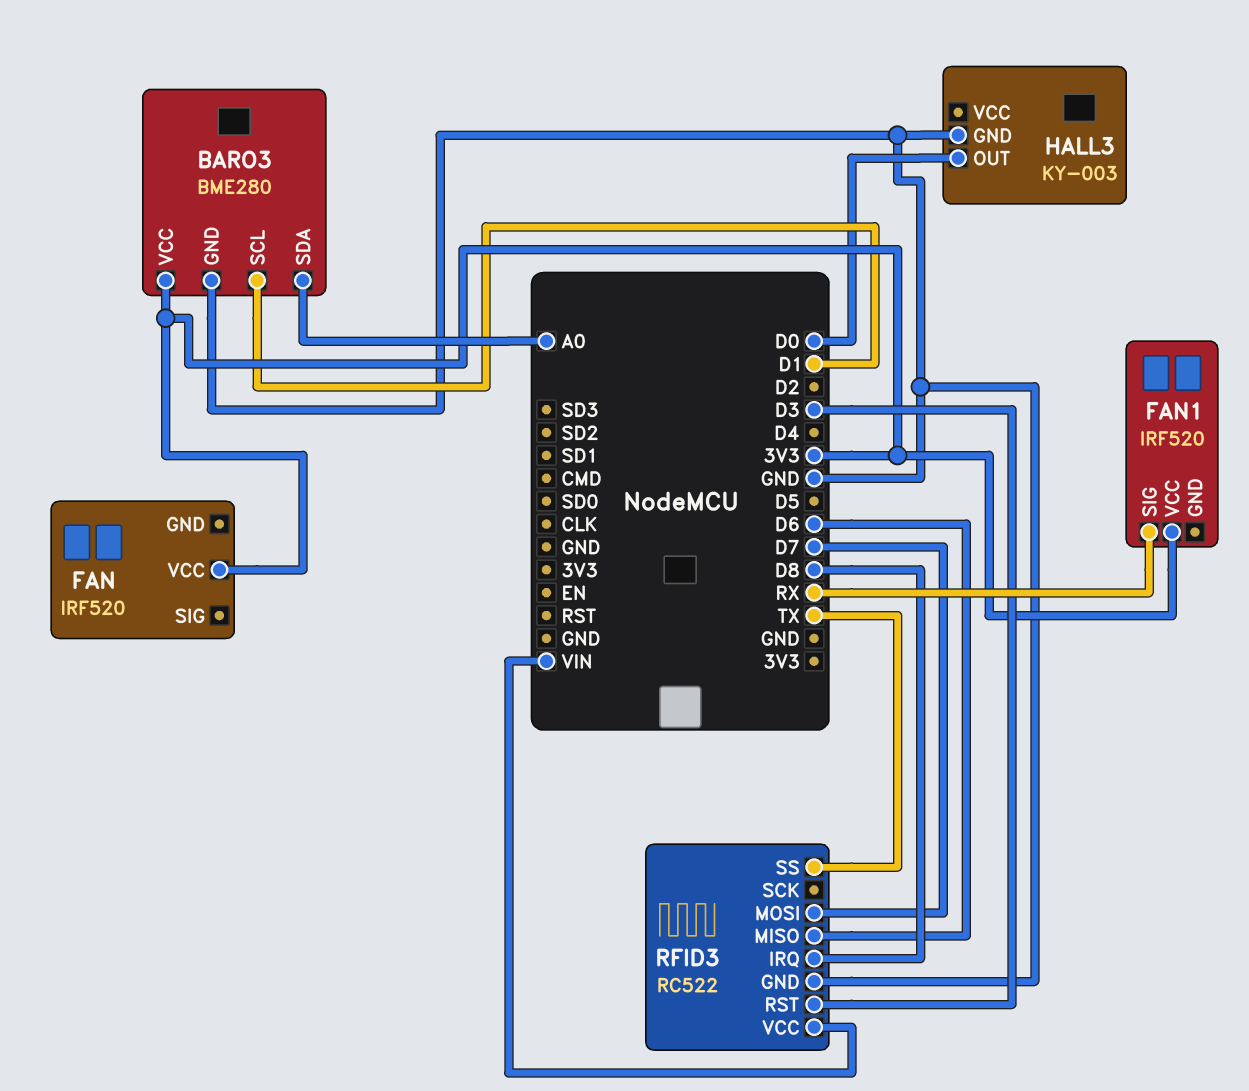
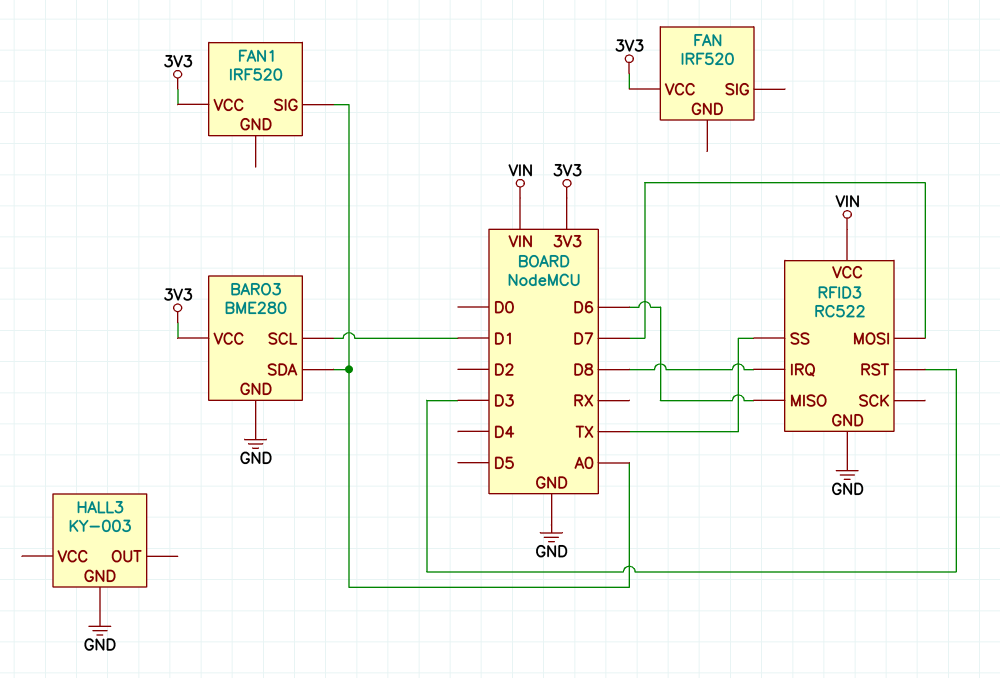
FAN1 pin SIG: RX -> A0
HALL3 pin OUT: D0 -> none

